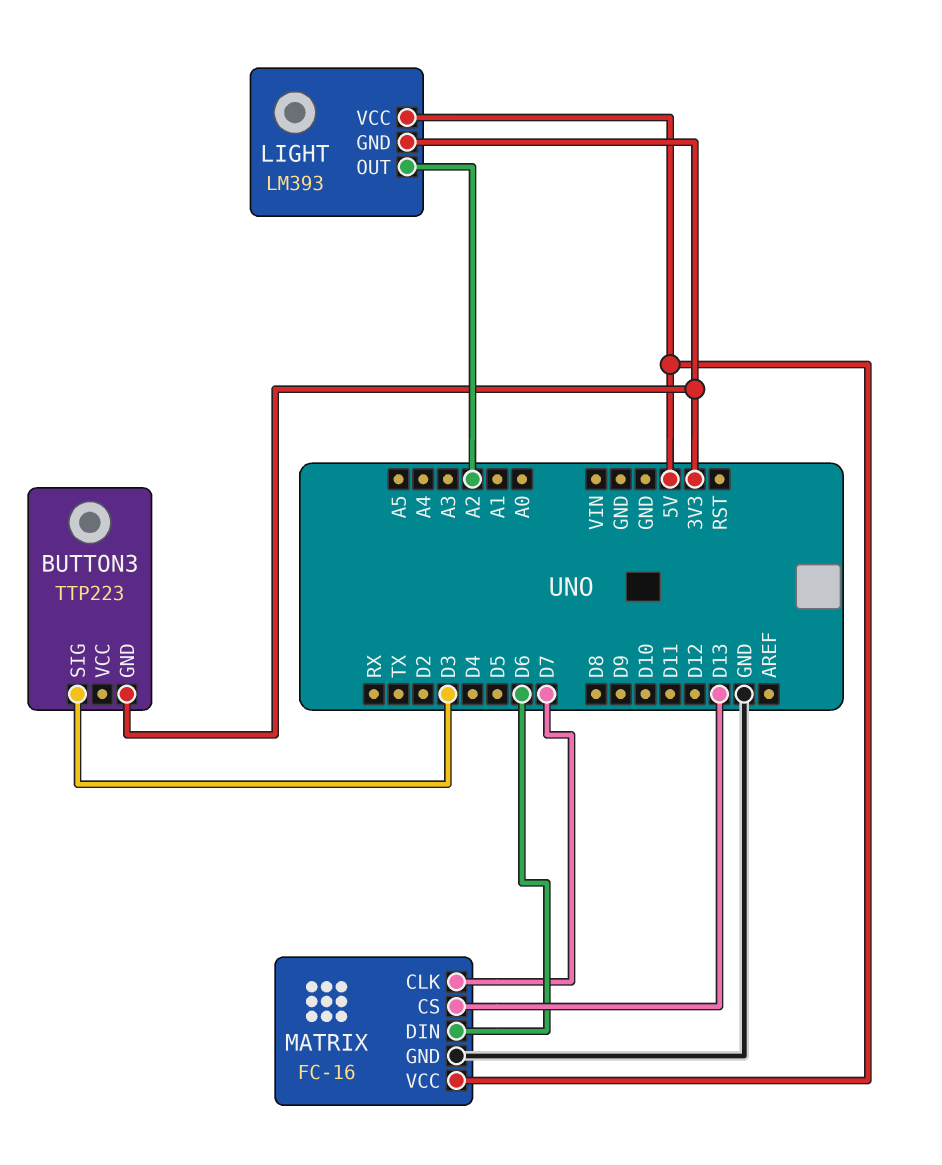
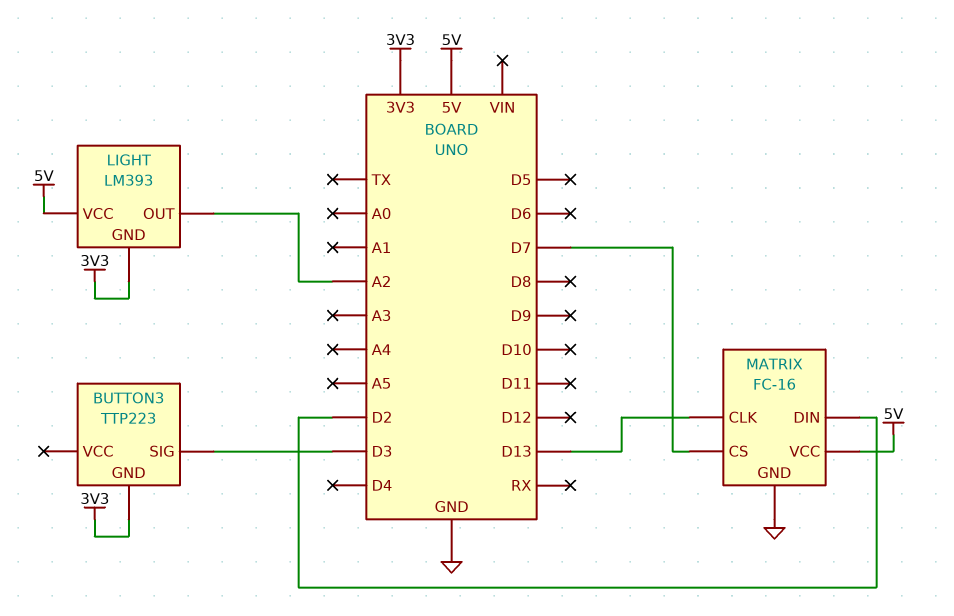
MATRIX pin CLK: D7 -> D13
MATRIX pin CS: D13 -> D7
MATRIX pin DIN: D6 -> D2

